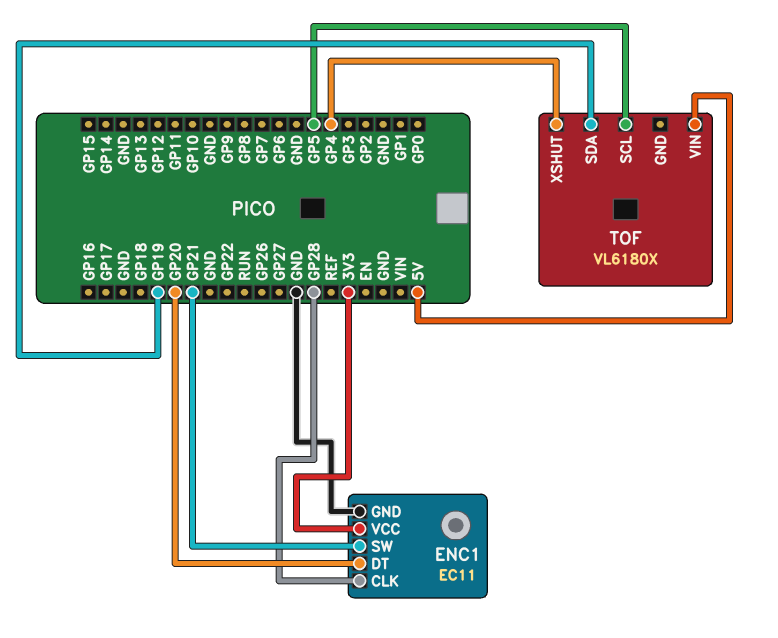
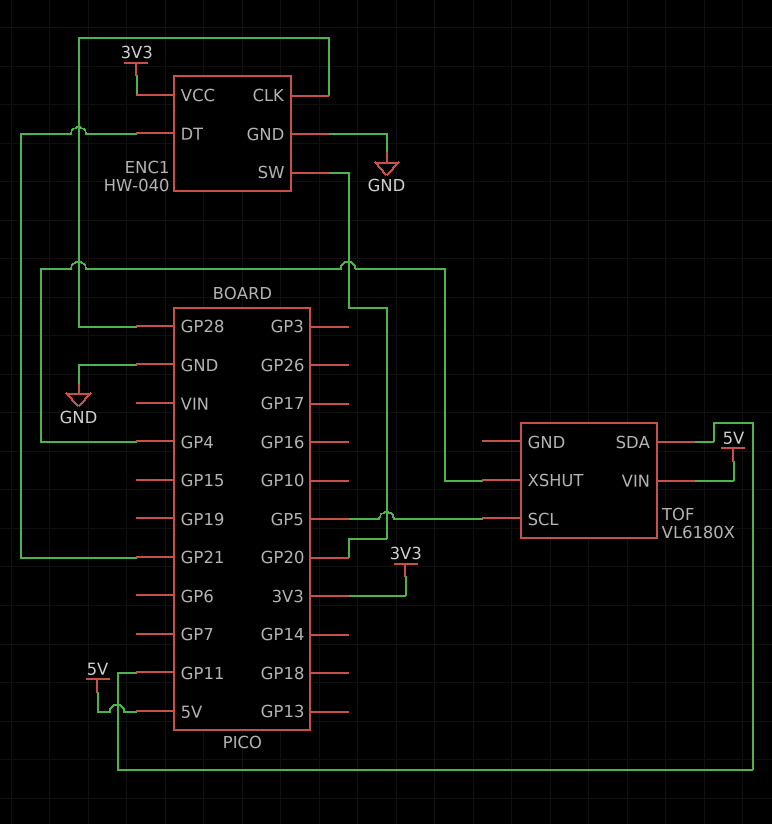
ENC1: EC11 -> HW-040
ENC1 pin DT: GP20 -> GP21
ENC1 pin SW: GP21 -> GP20
TOF pin SDA: GP19 -> GP11

